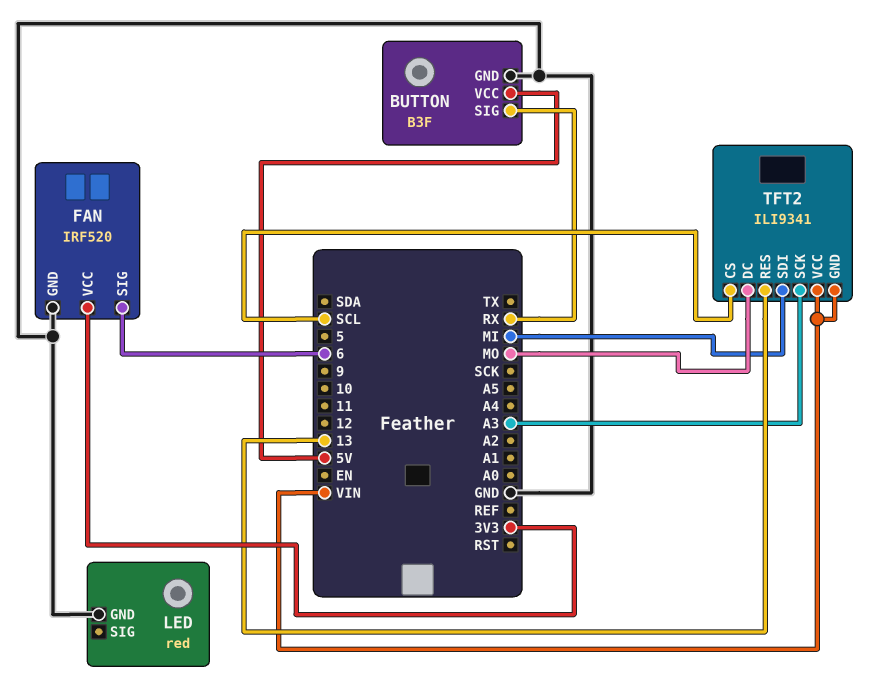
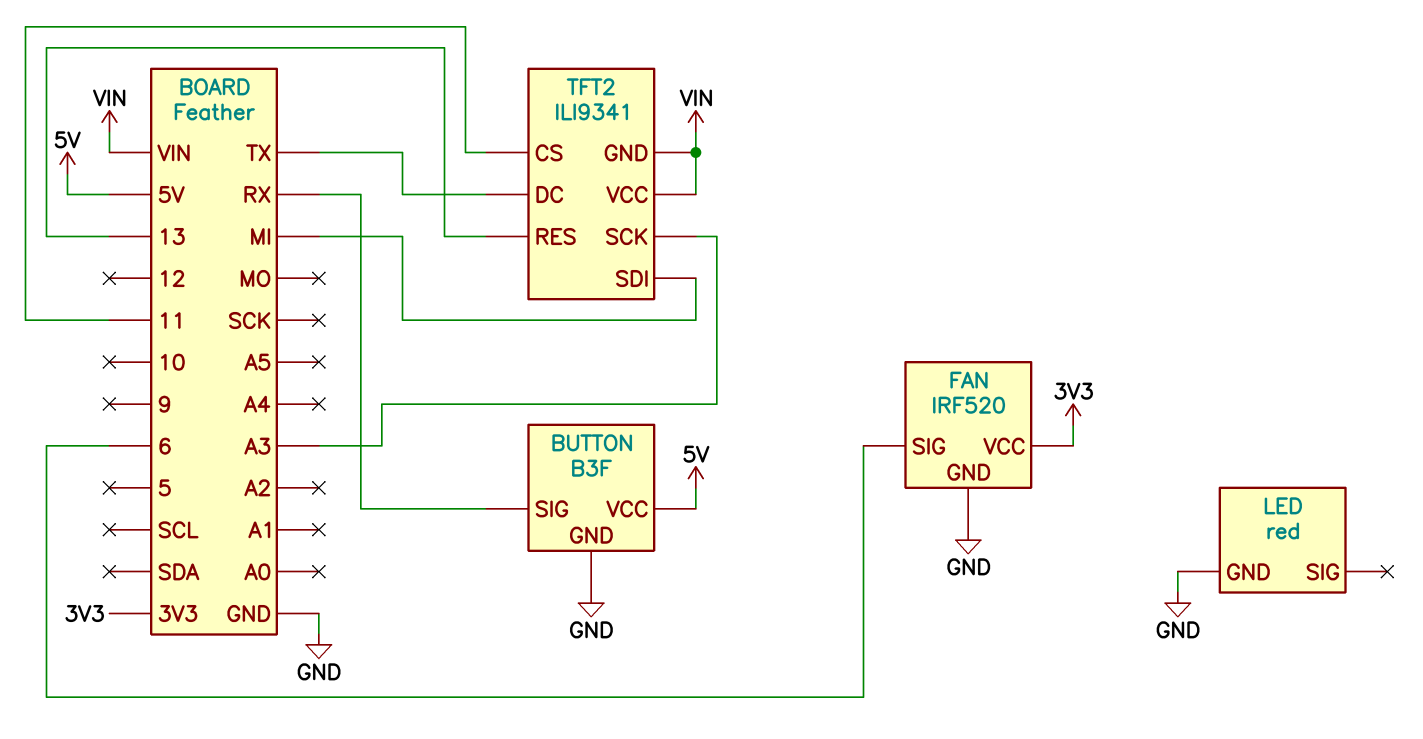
TFT2 pin CS: SCL -> 11
TFT2 pin DC: MO -> TX

